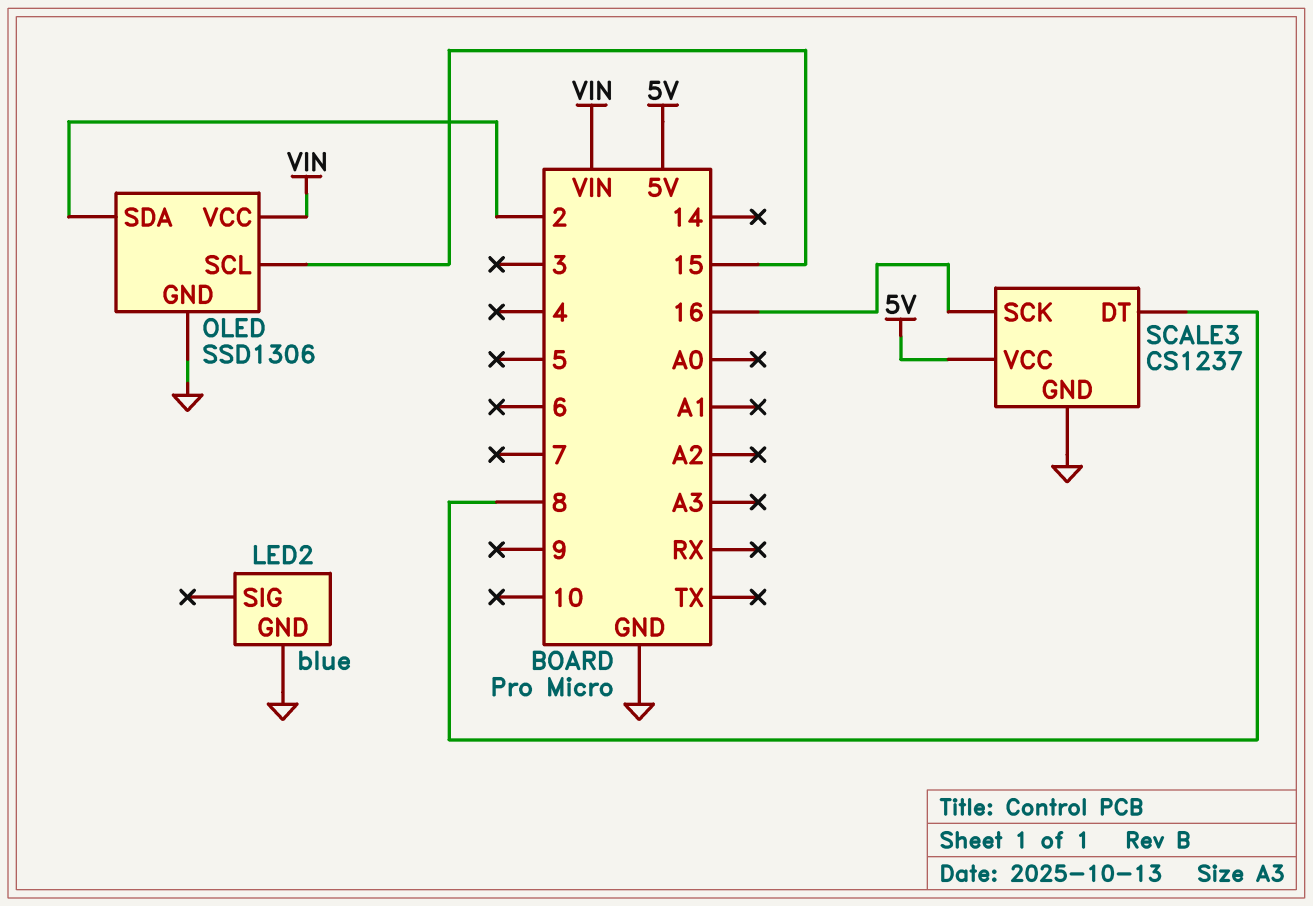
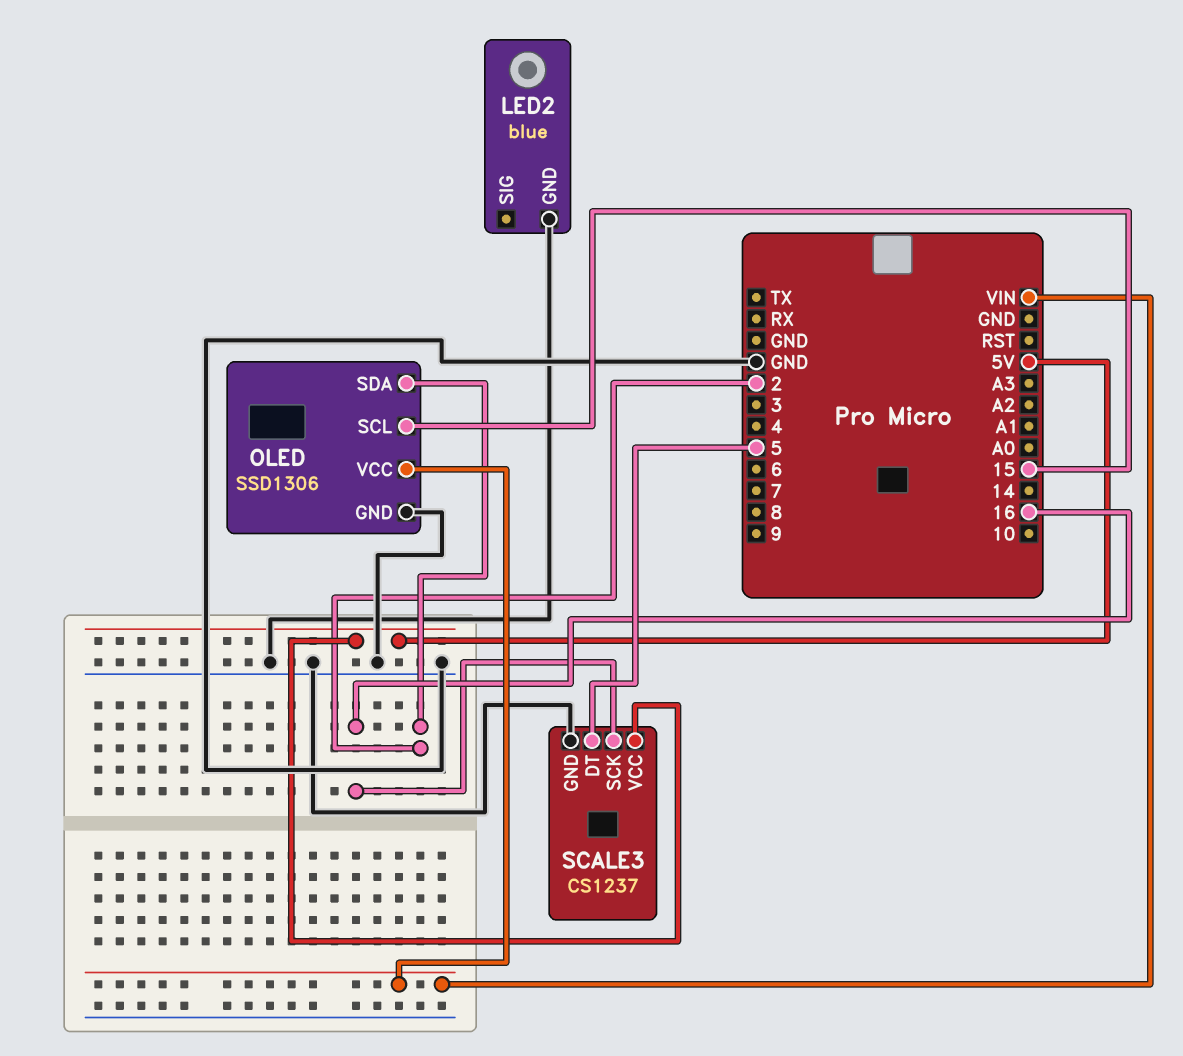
SCALE3 pin DT: 8 -> 5

